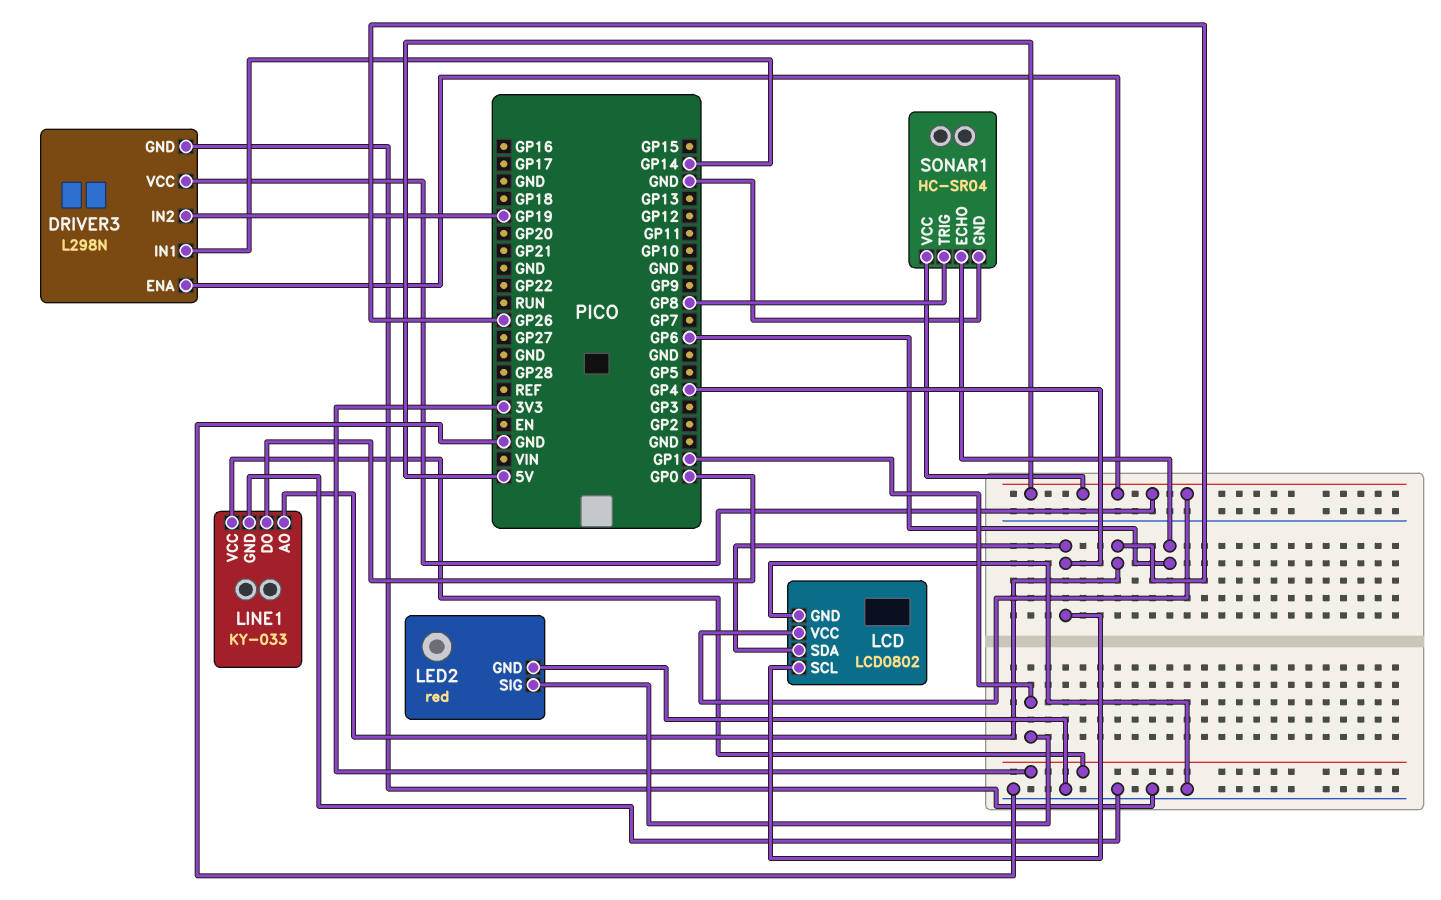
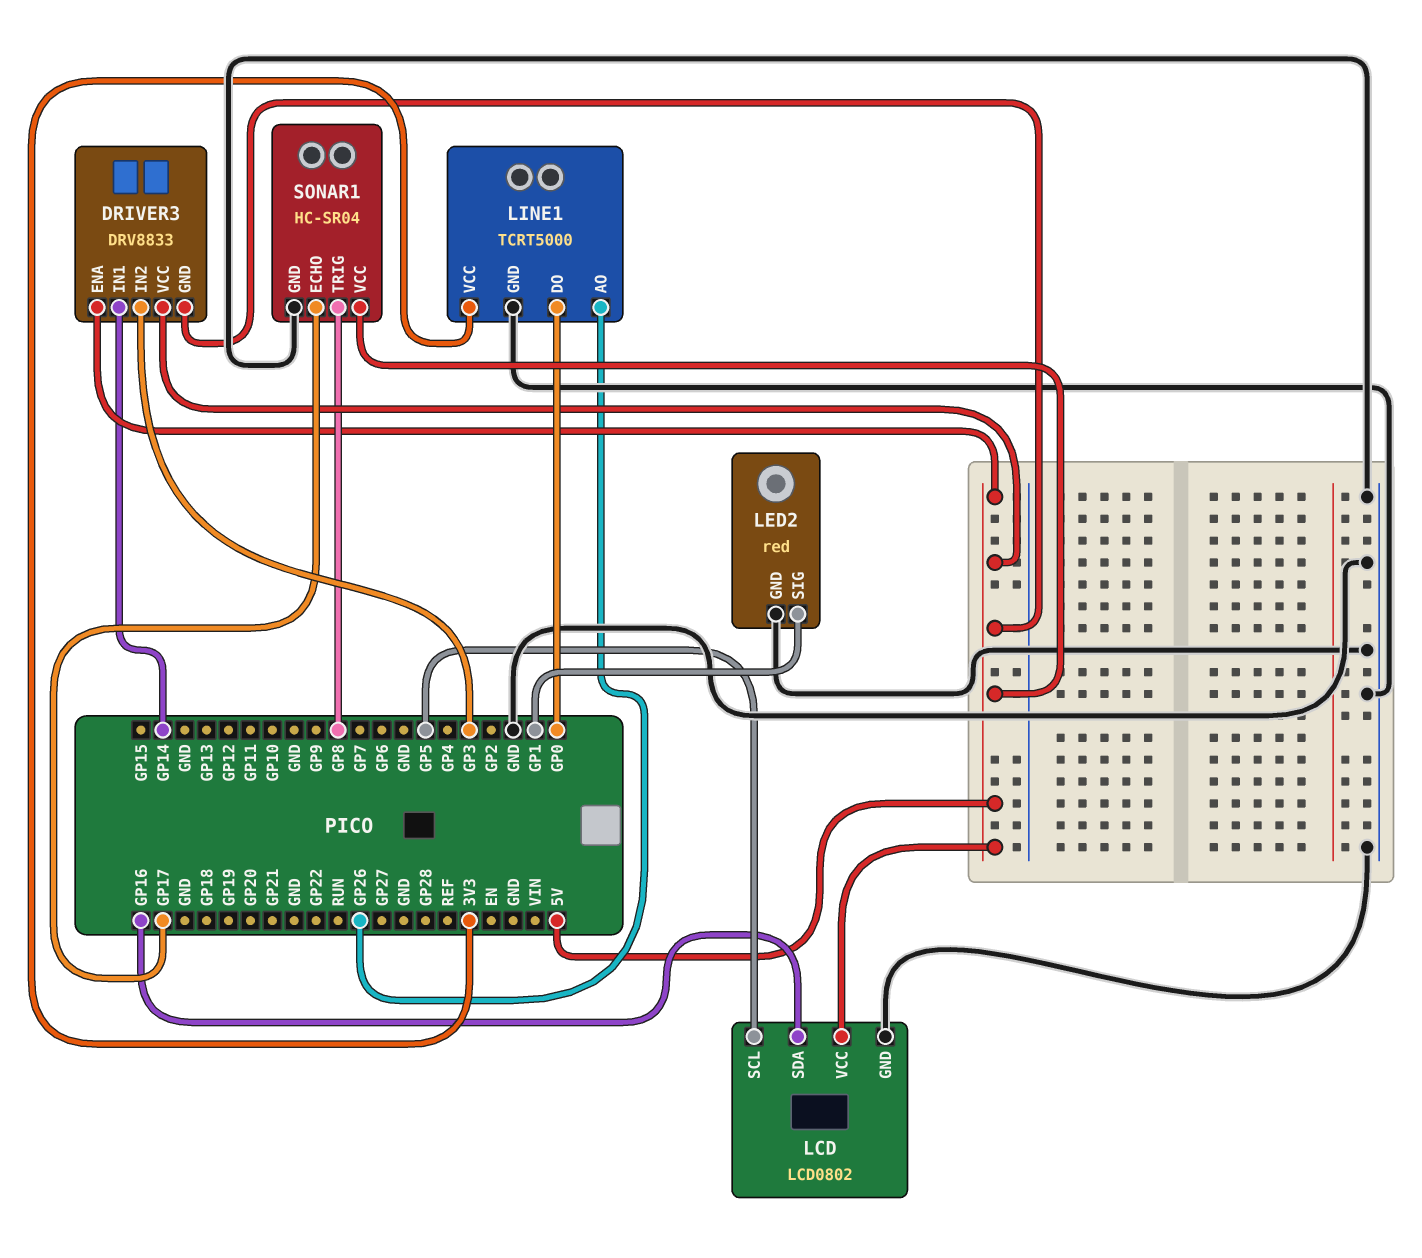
DRIVER3: L298N -> DRV8833
DRIVER3 pin GND: GND -> 5V
DRIVER3 pin IN2: GP19 -> GP3
LCD pin SCL: GP4 -> GP5
LCD pin SDA: GP4 -> GP16
LINE1: KY-033 -> TCRT5000
SONAR1 pin ECHO: GP6 -> GP17

